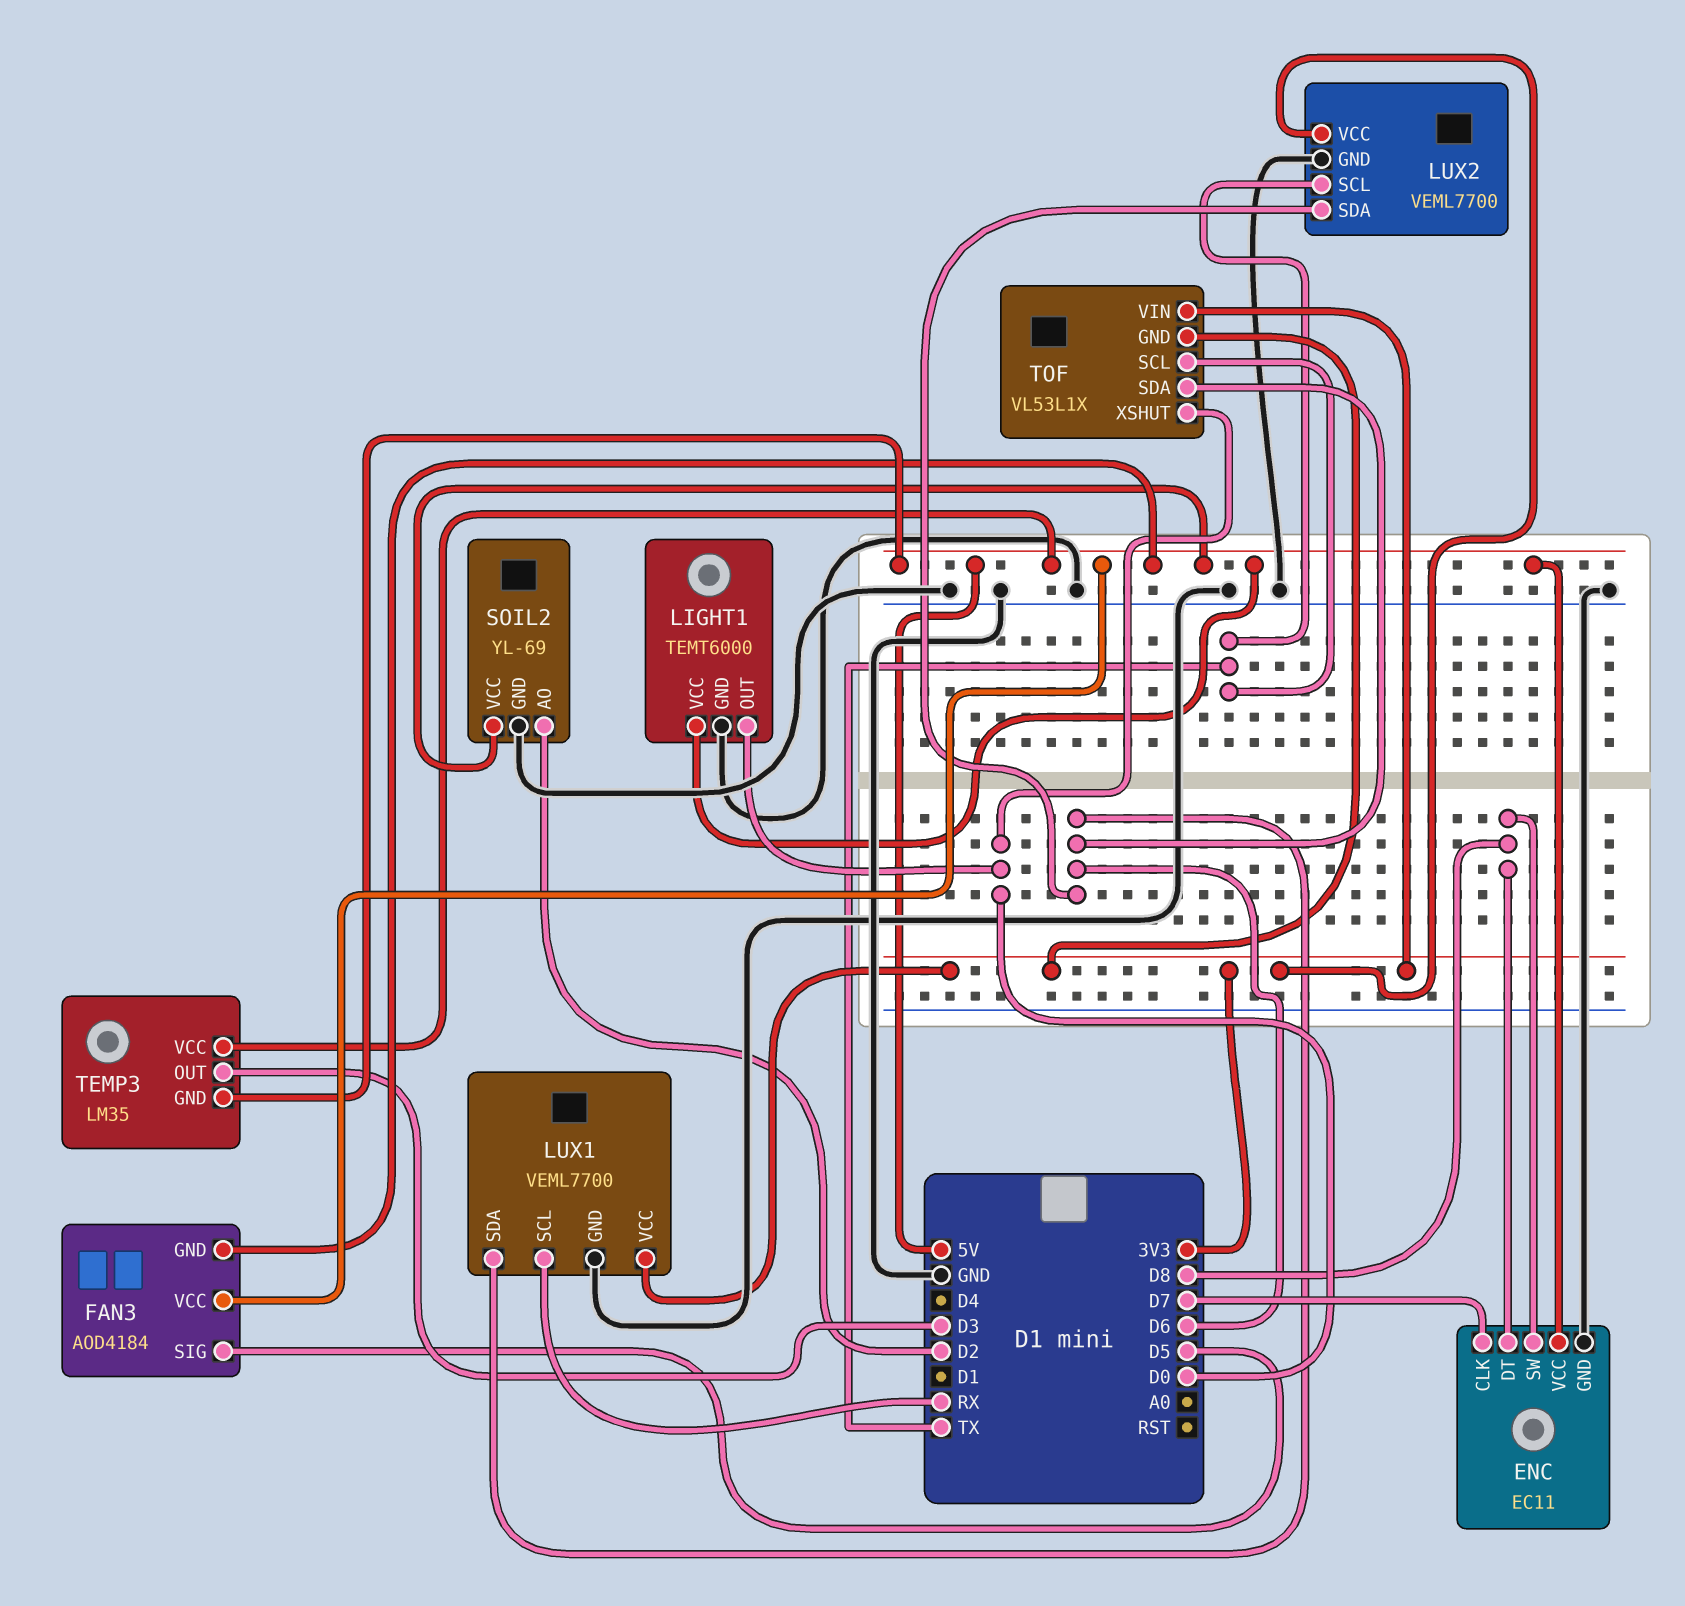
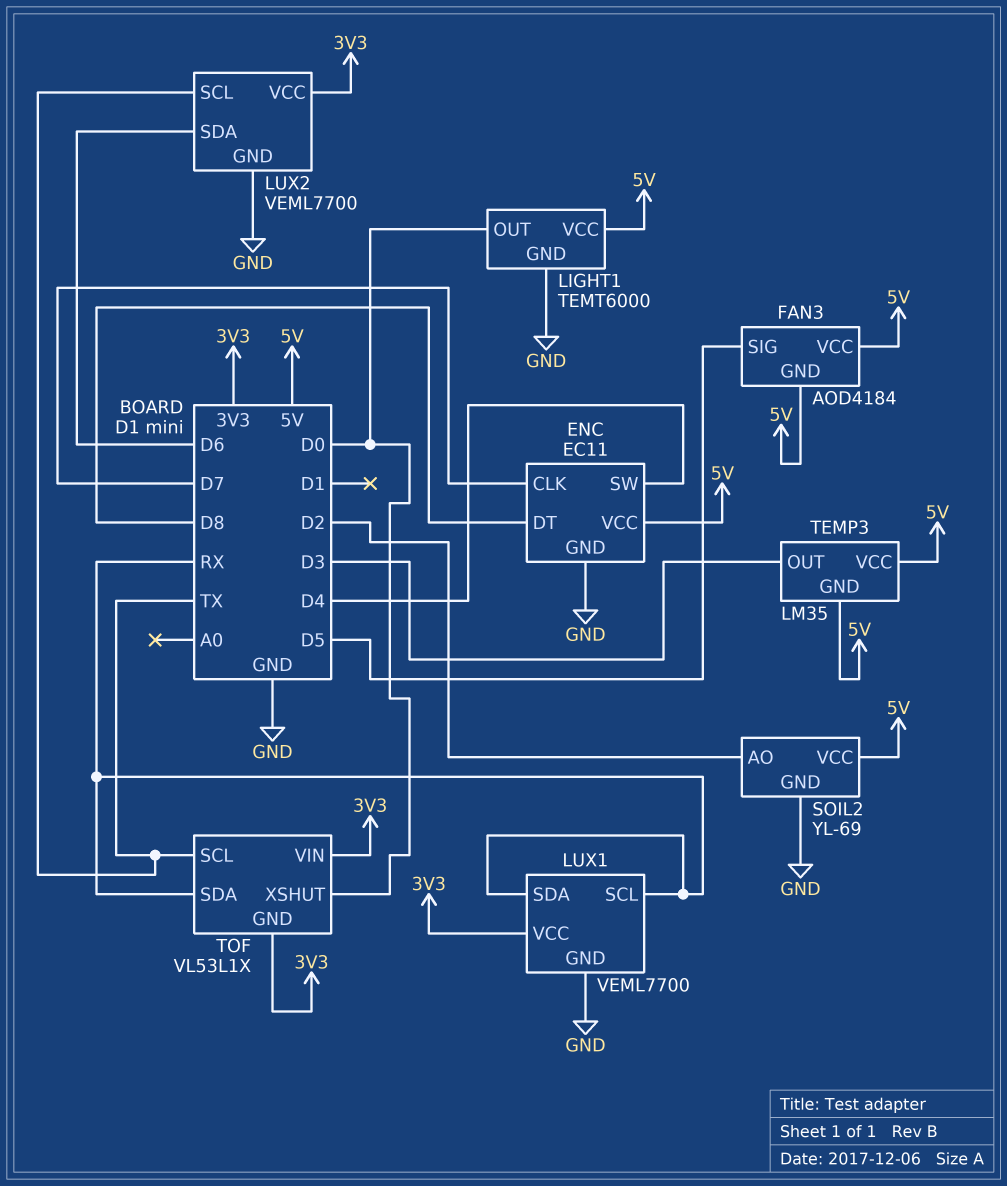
ENC pin SW: D8 -> D4
LUX1 pin SDA: D6 -> RX
TOF pin SDA: D6 -> RX

